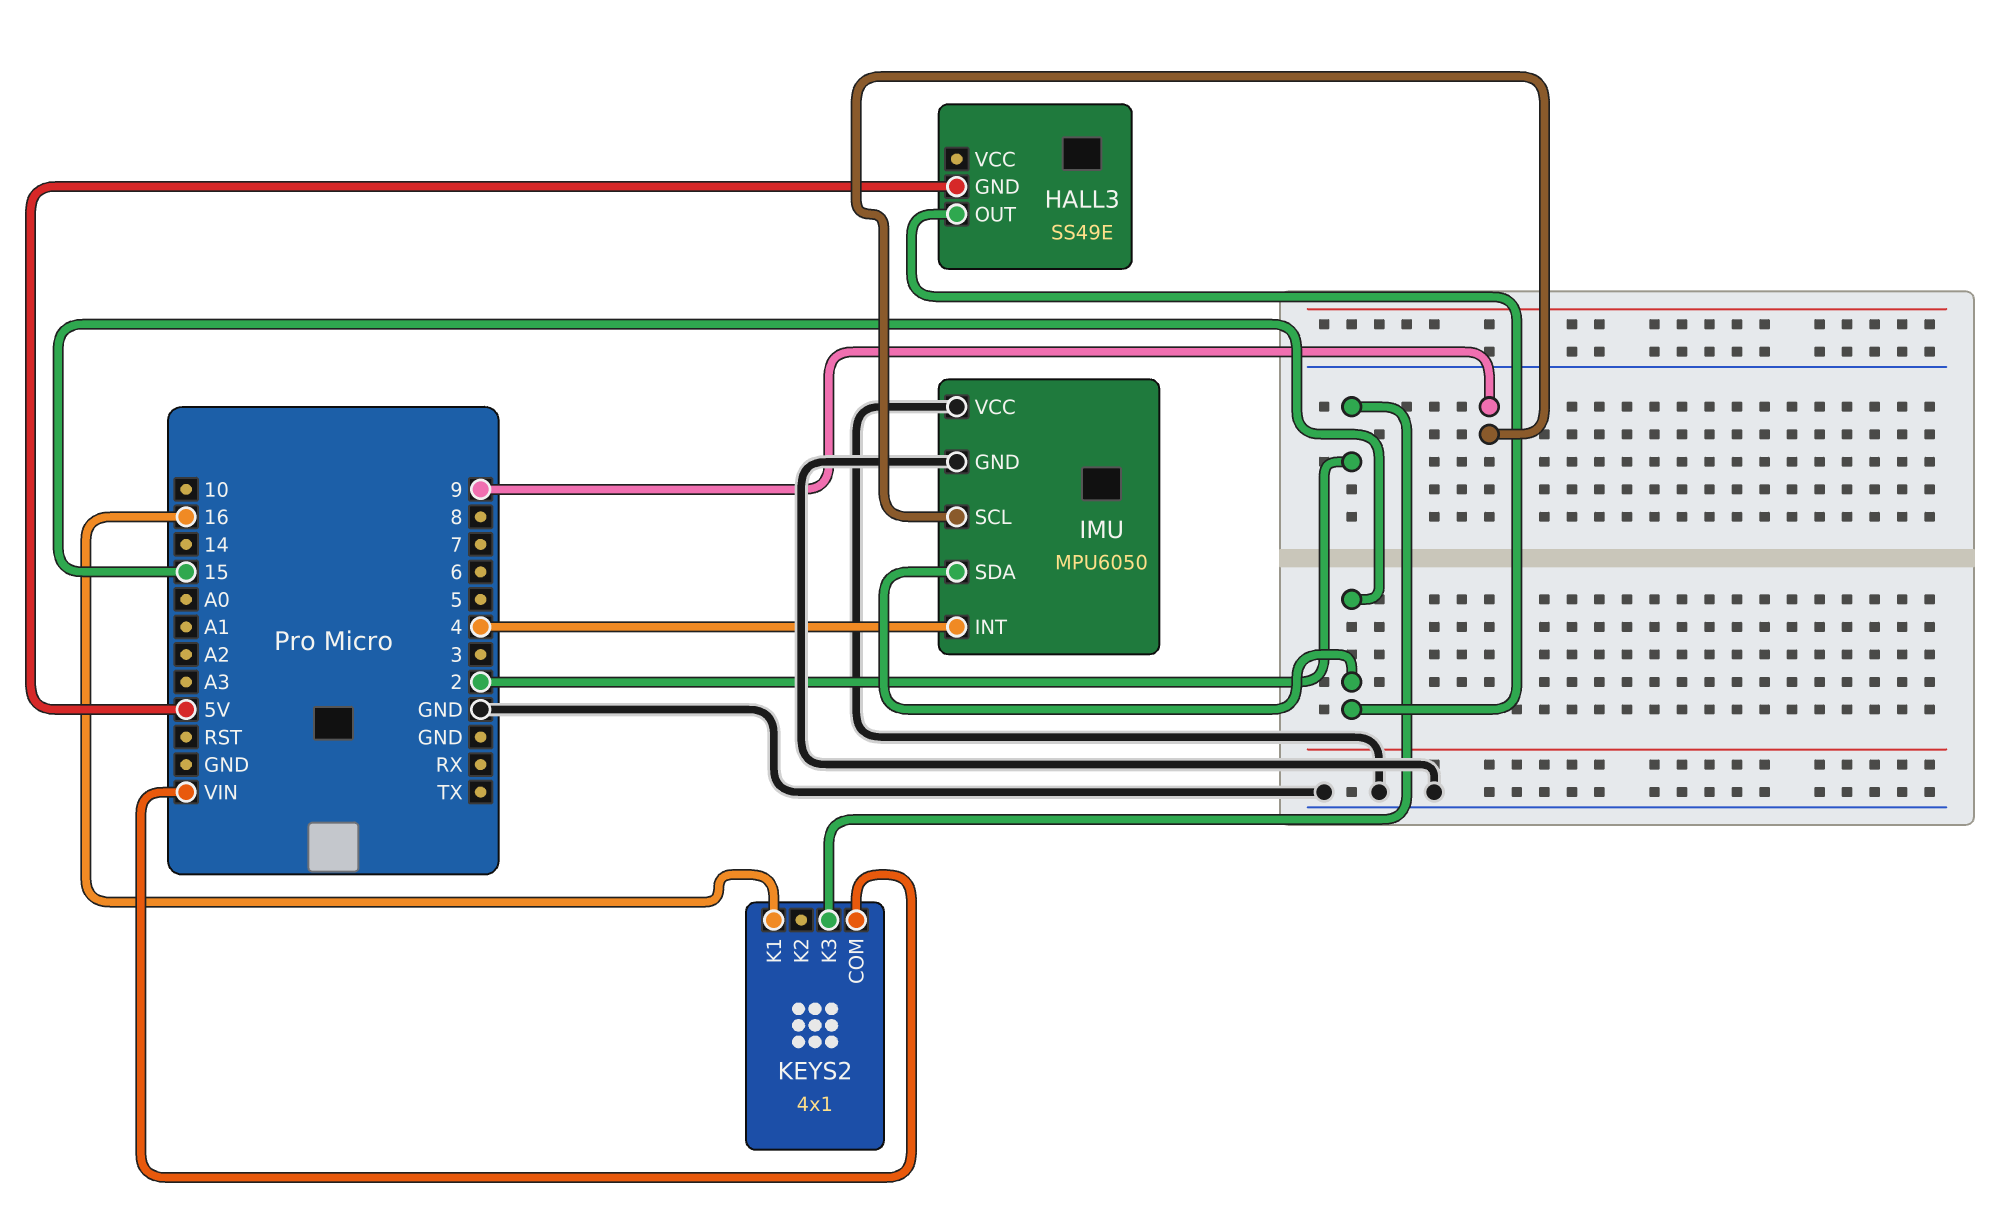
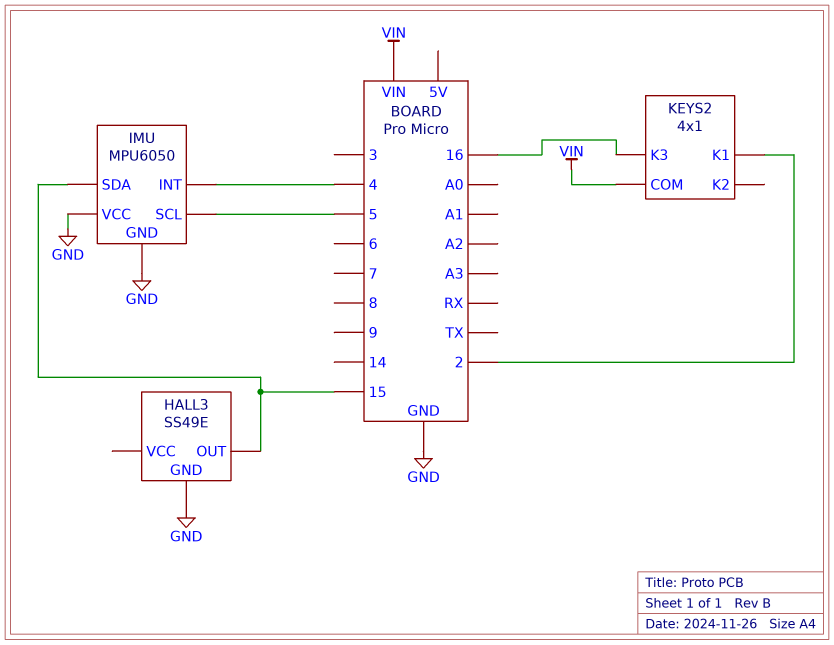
HALL3 pin GND: 5V -> GND
IMU pin SCL: 9 -> 5
KEYS2 pin K1: 16 -> 2
KEYS2 pin K3: 2 -> 16

